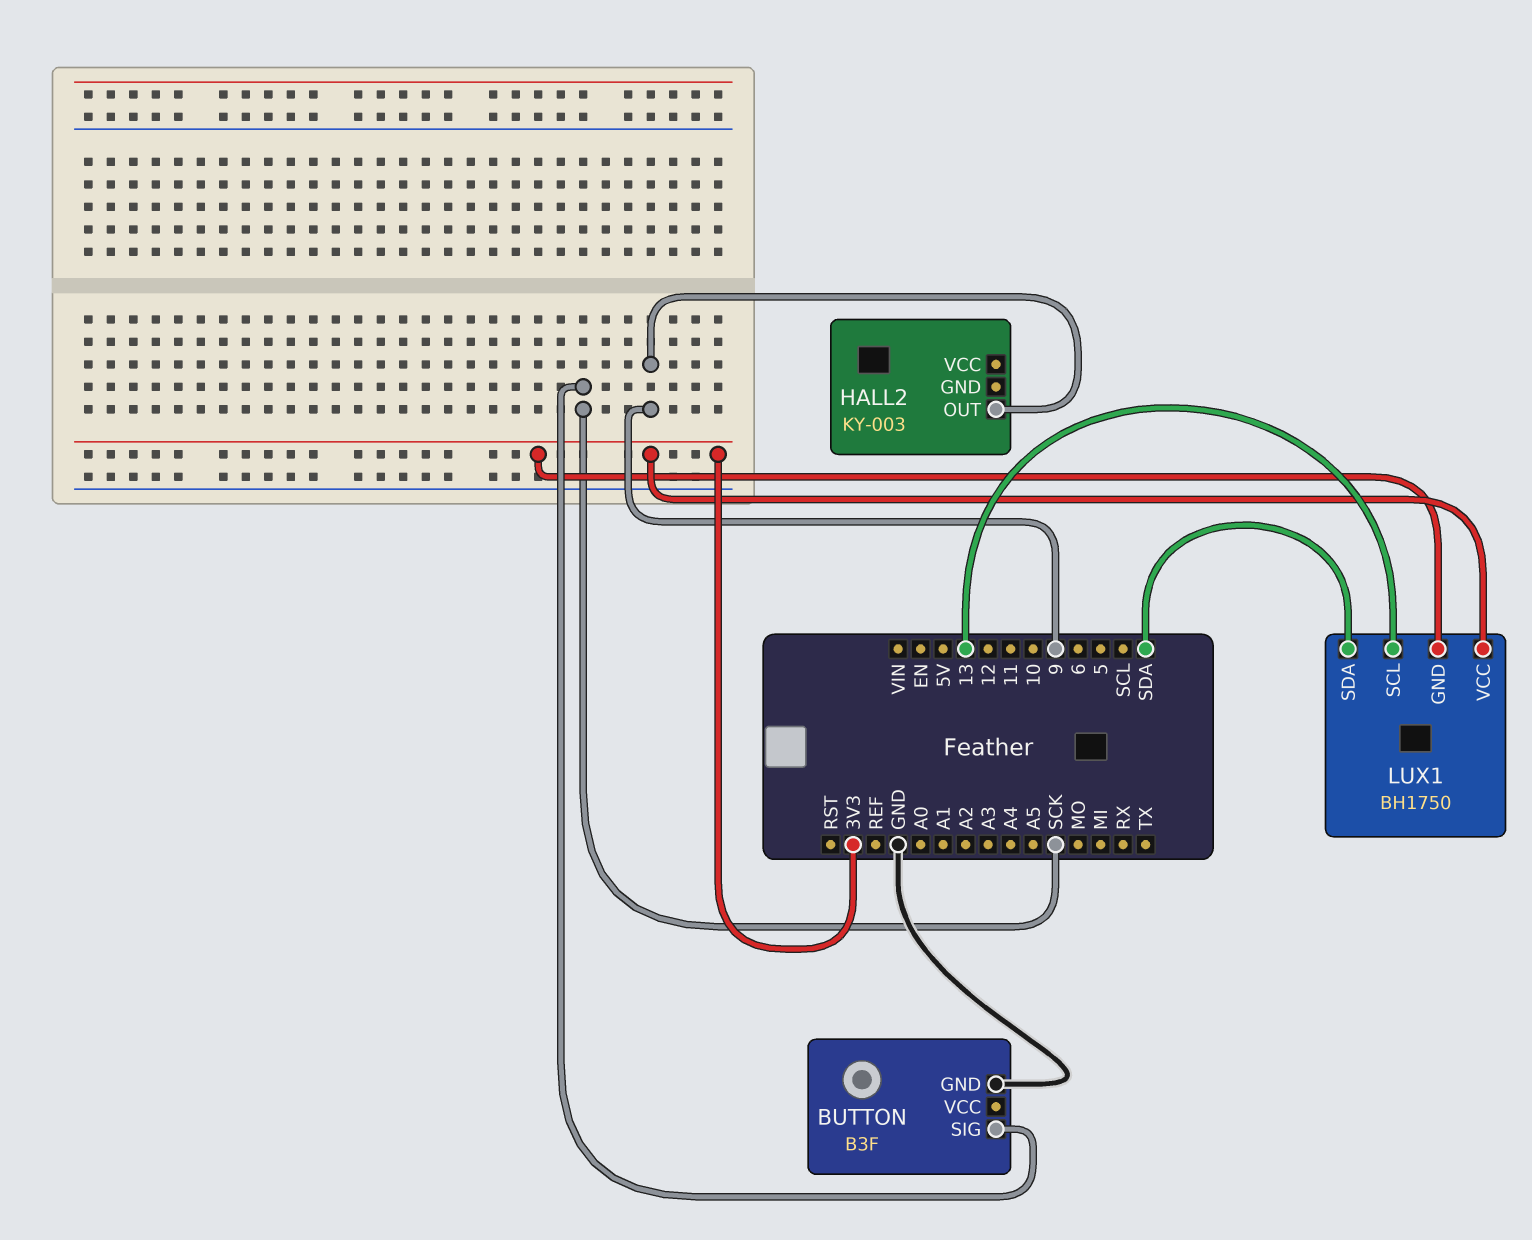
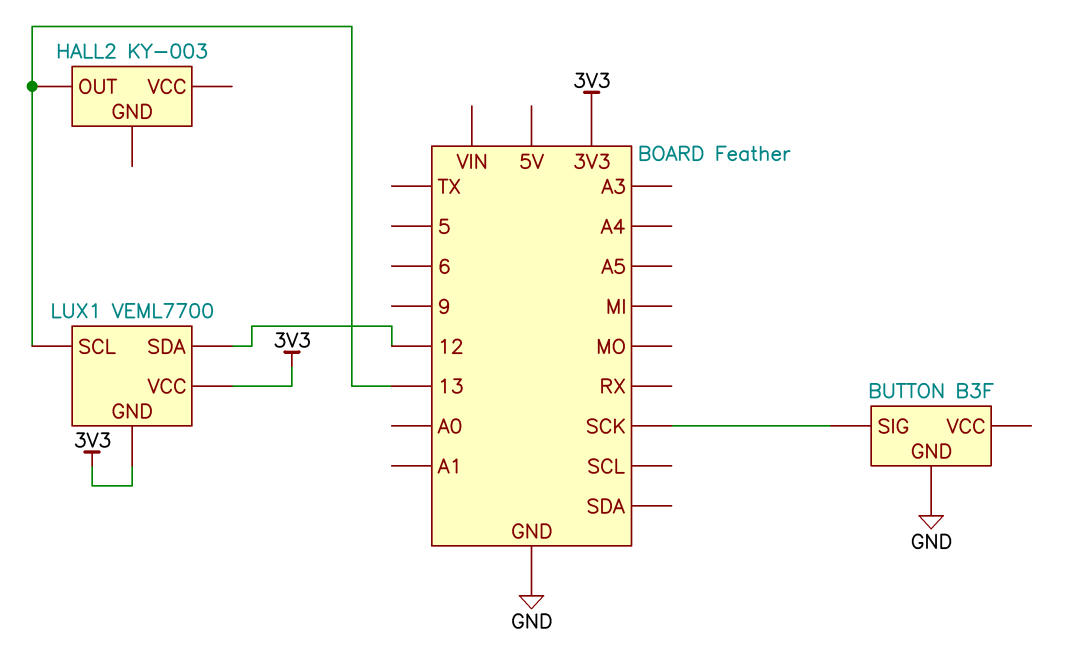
HALL2 pin OUT: 9 -> 13
LUX1: BH1750 -> VEML7700
LUX1 pin SDA: SDA -> 12

